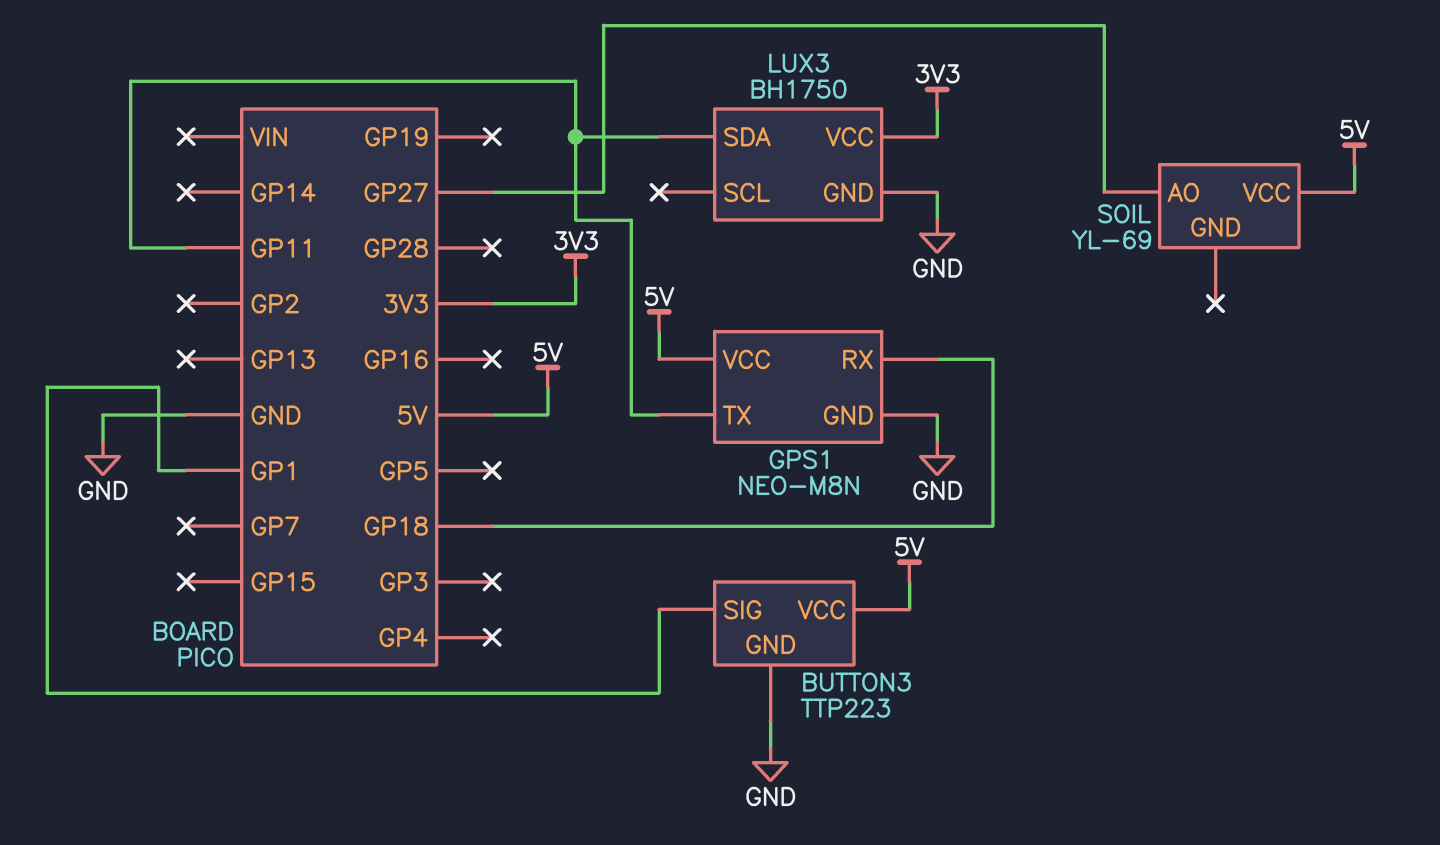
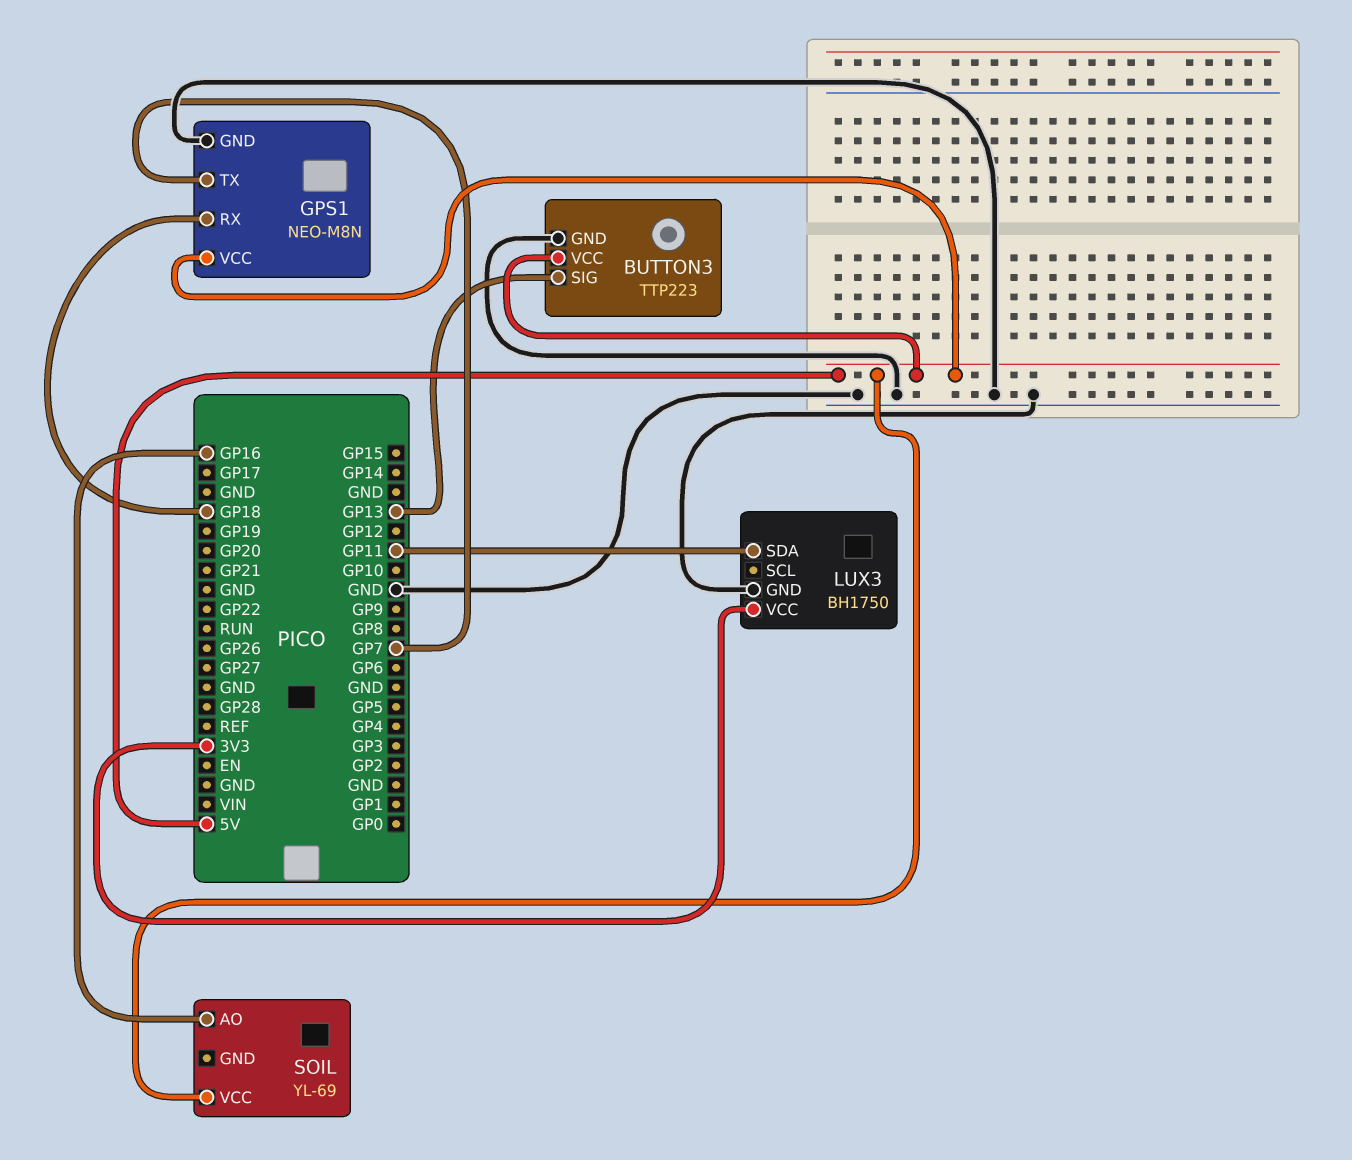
BUTTON3 pin SIG: GP1 -> GP13
GPS1 pin TX: GP11 -> GP7
SOIL pin AO: GP27 -> GP16

